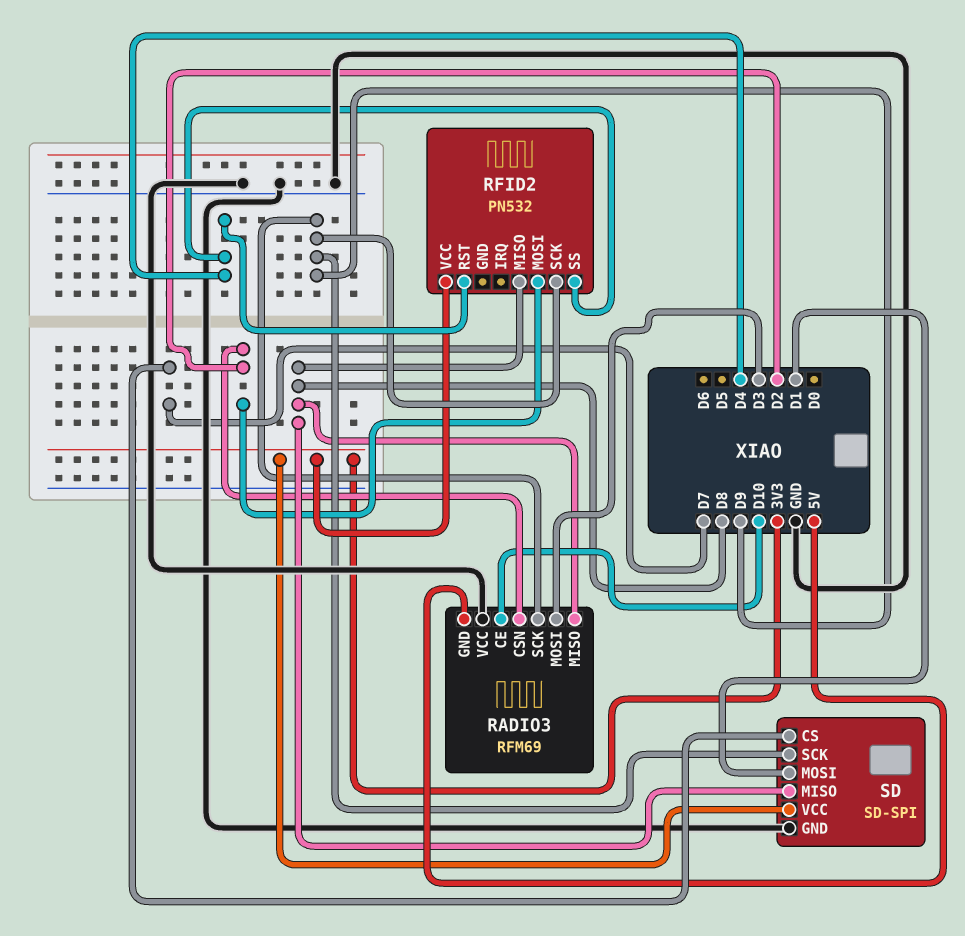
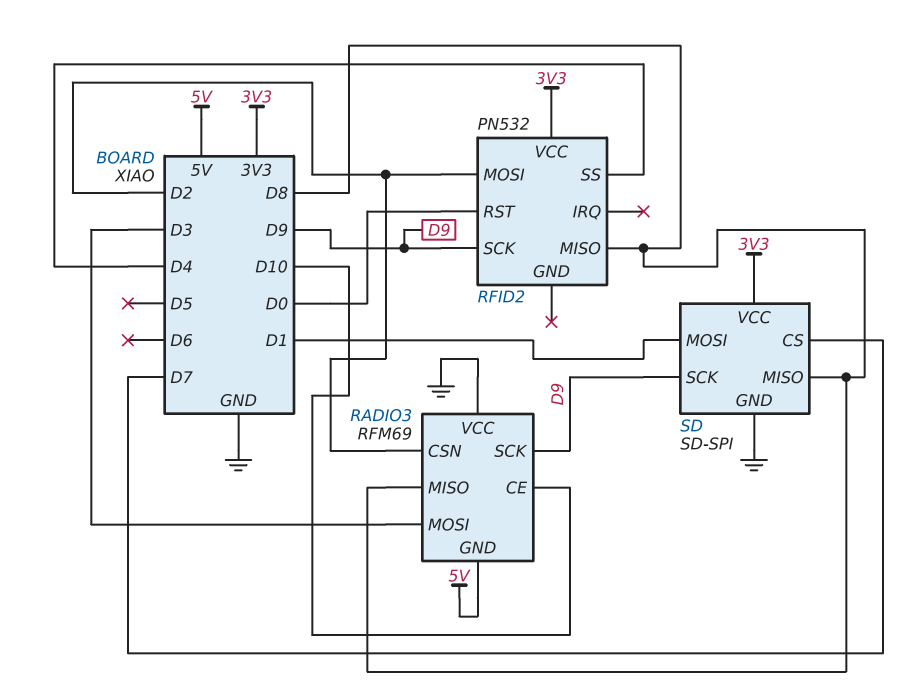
RFID2 pin RST: D4 -> D0

